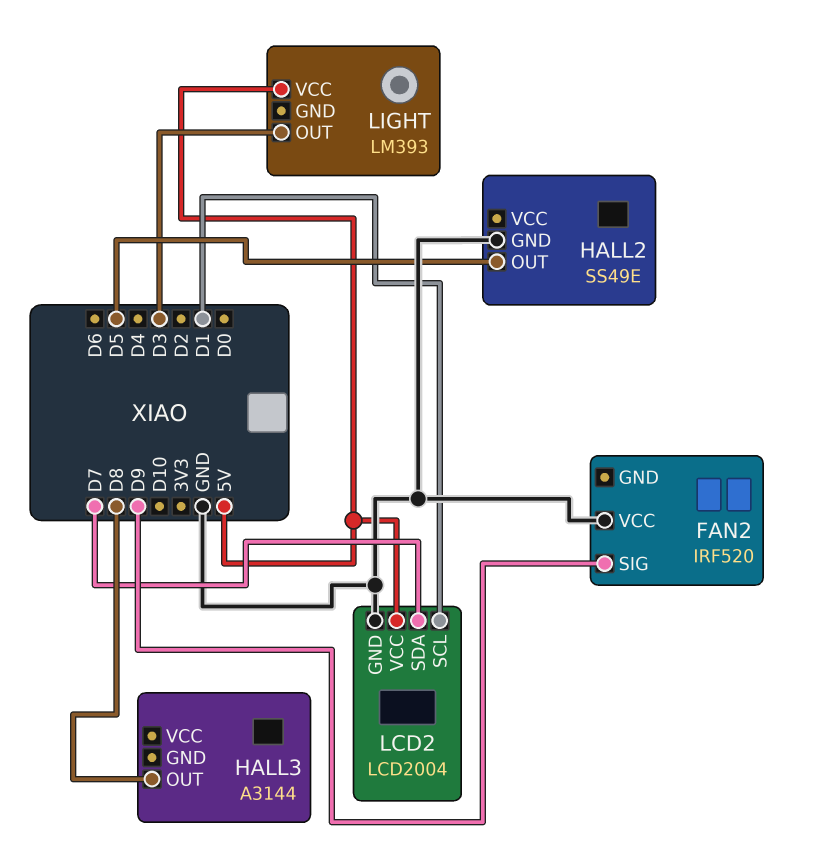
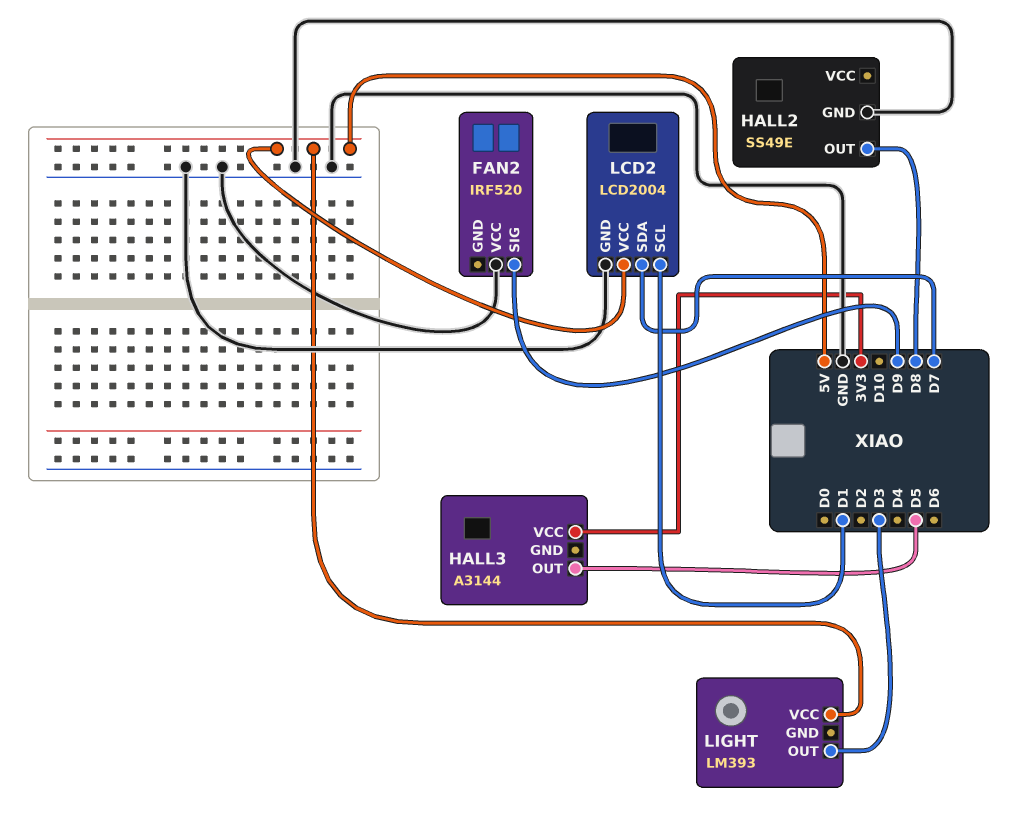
HALL2 pin OUT: D5 -> D8
HALL3 pin OUT: D8 -> D5
HALL3 pin VCC: none -> 3V3

